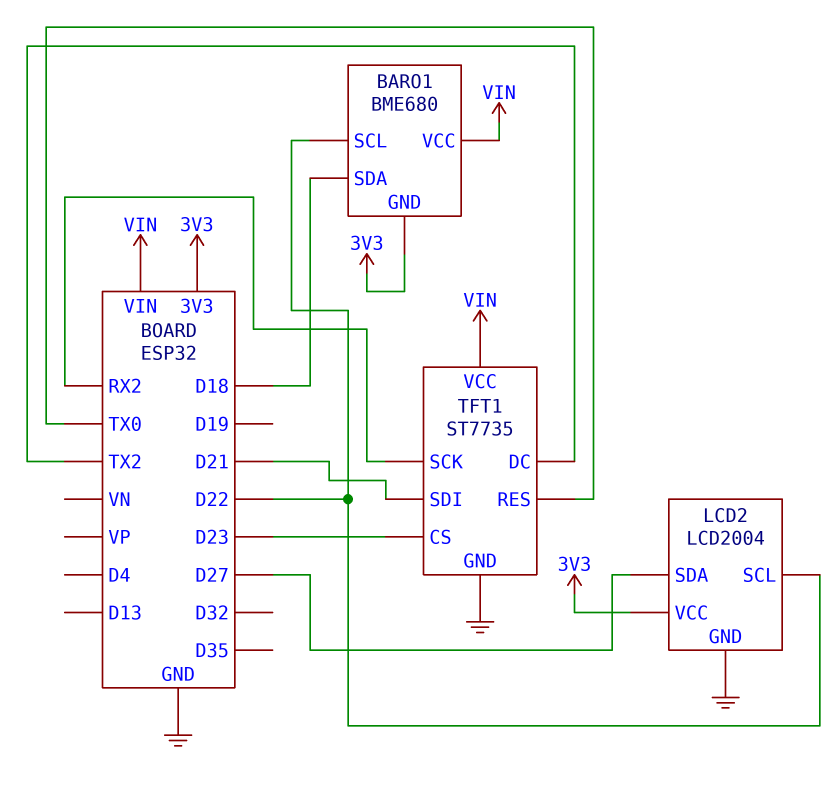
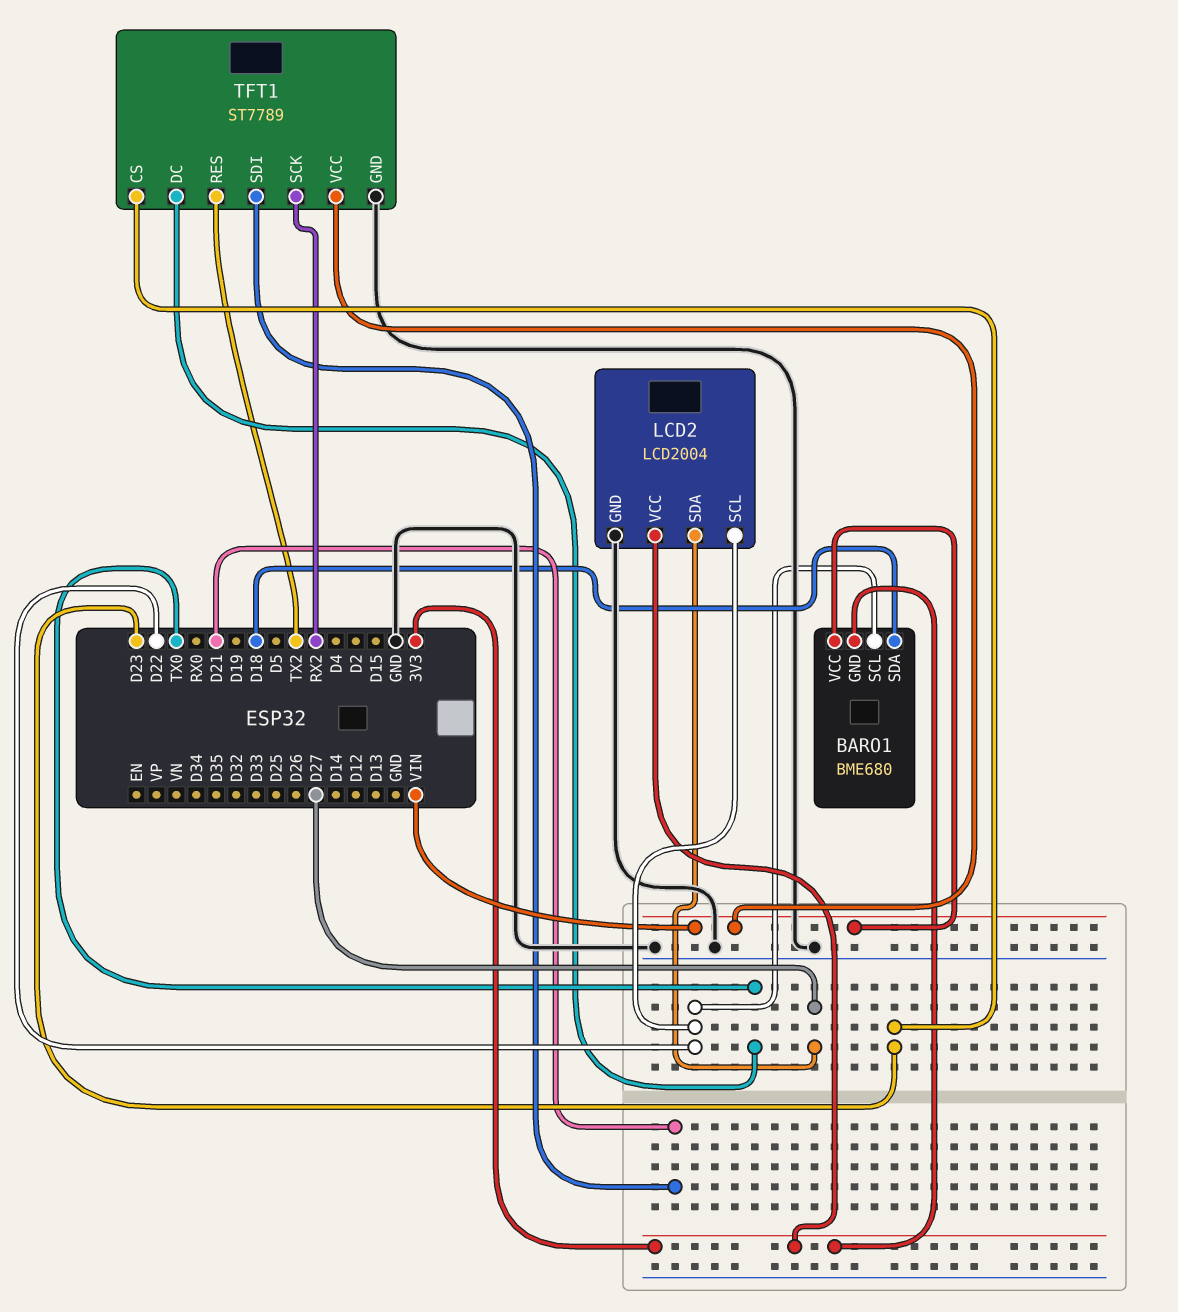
TFT1: ST7735 -> ST7789
TFT1 pin DC: TX2 -> TX0
TFT1 pin RES: TX0 -> TX2

